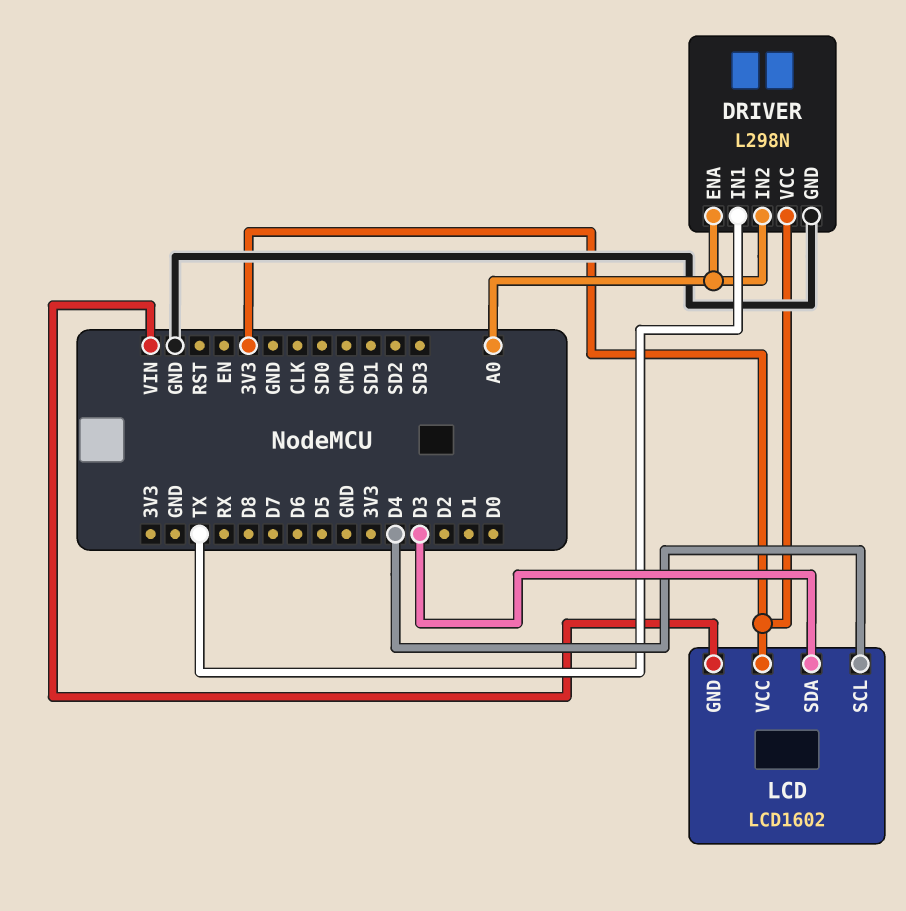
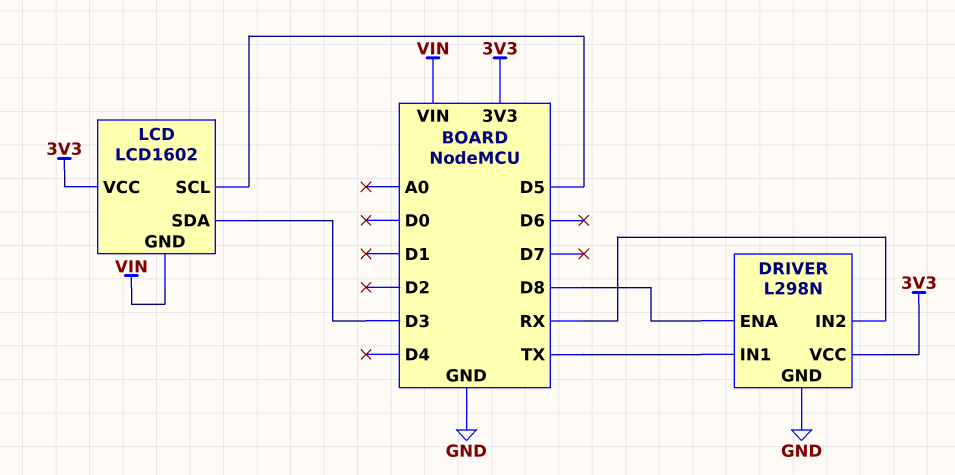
DRIVER pin ENA: A0 -> D8
DRIVER pin IN2: A0 -> RX
LCD pin SCL: D4 -> D5

